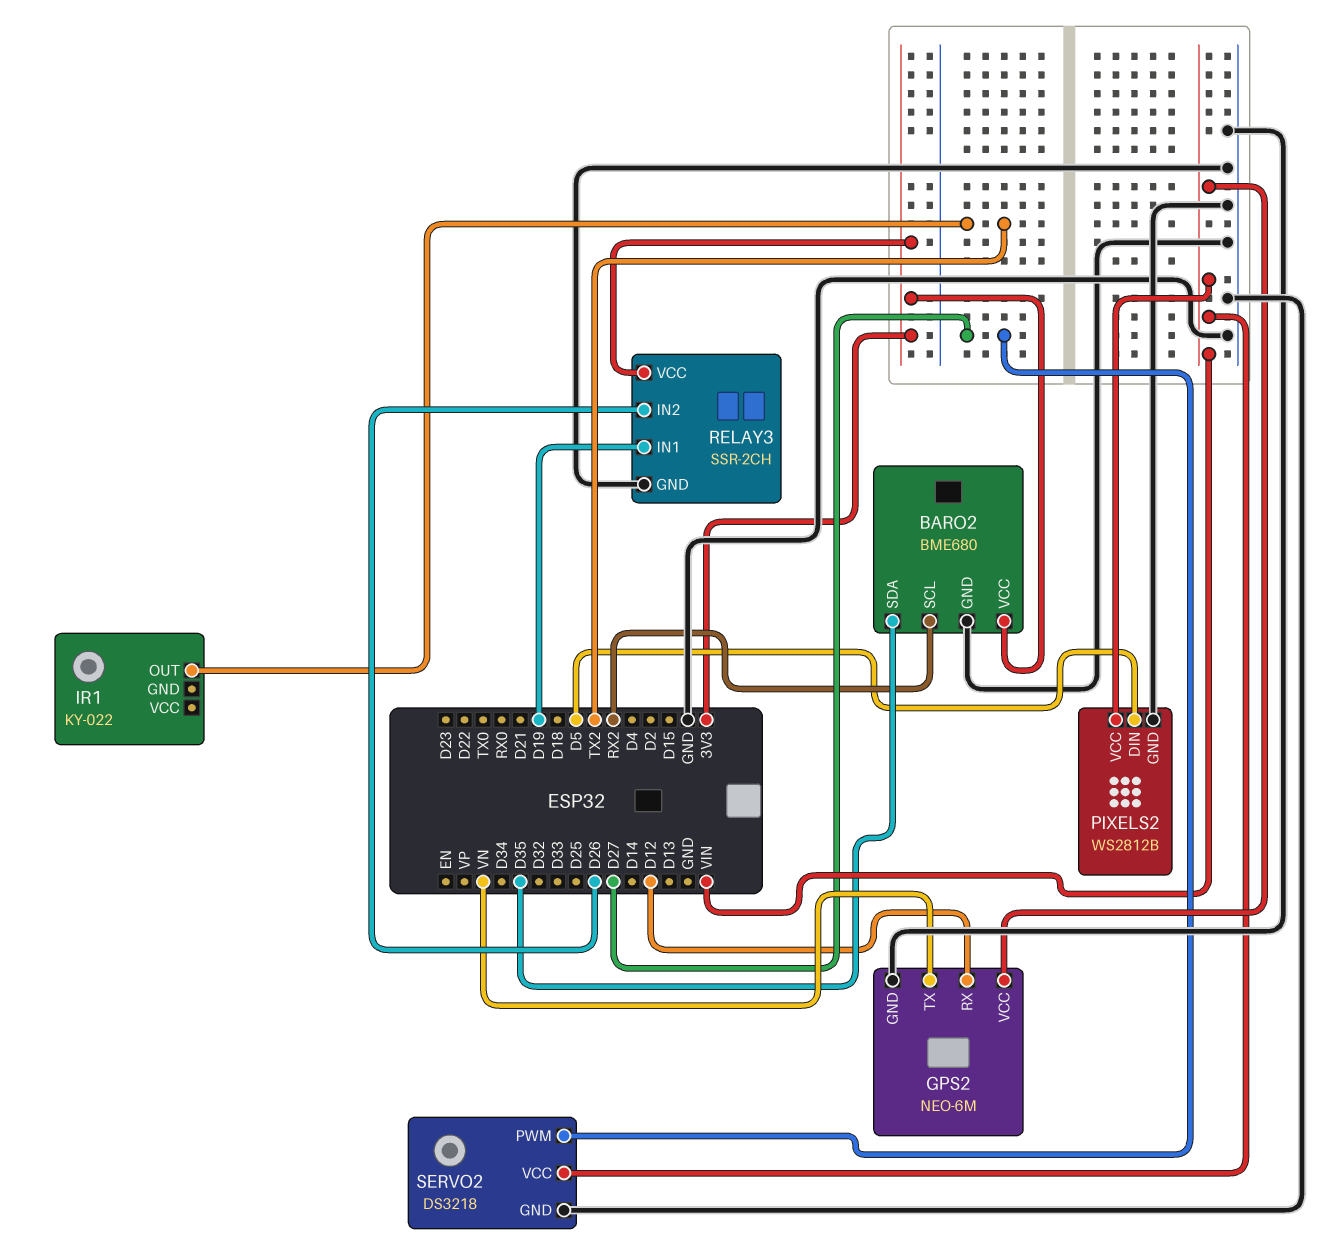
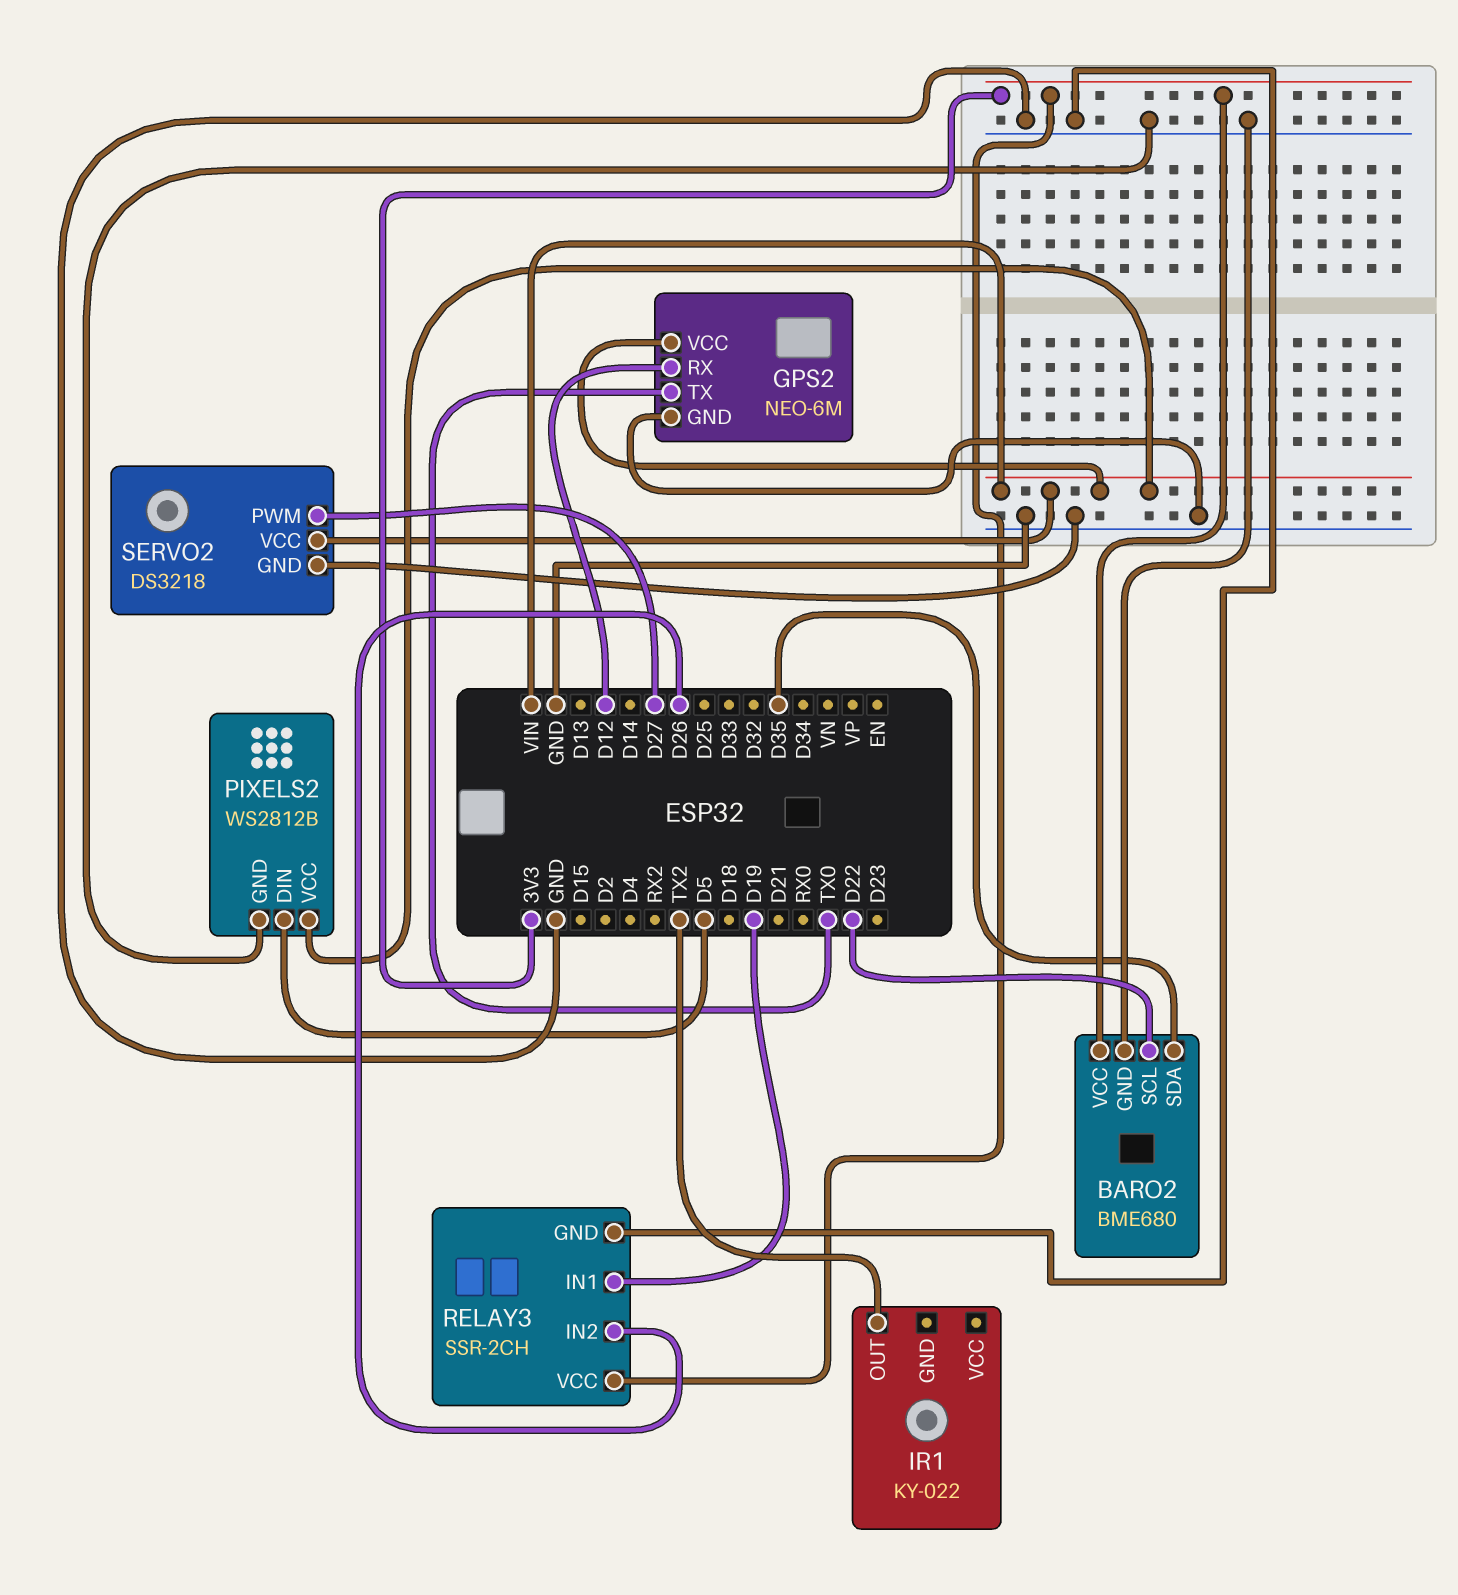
BARO2 pin SCL: RX2 -> D22
GPS2 pin TX: VN -> TX0

